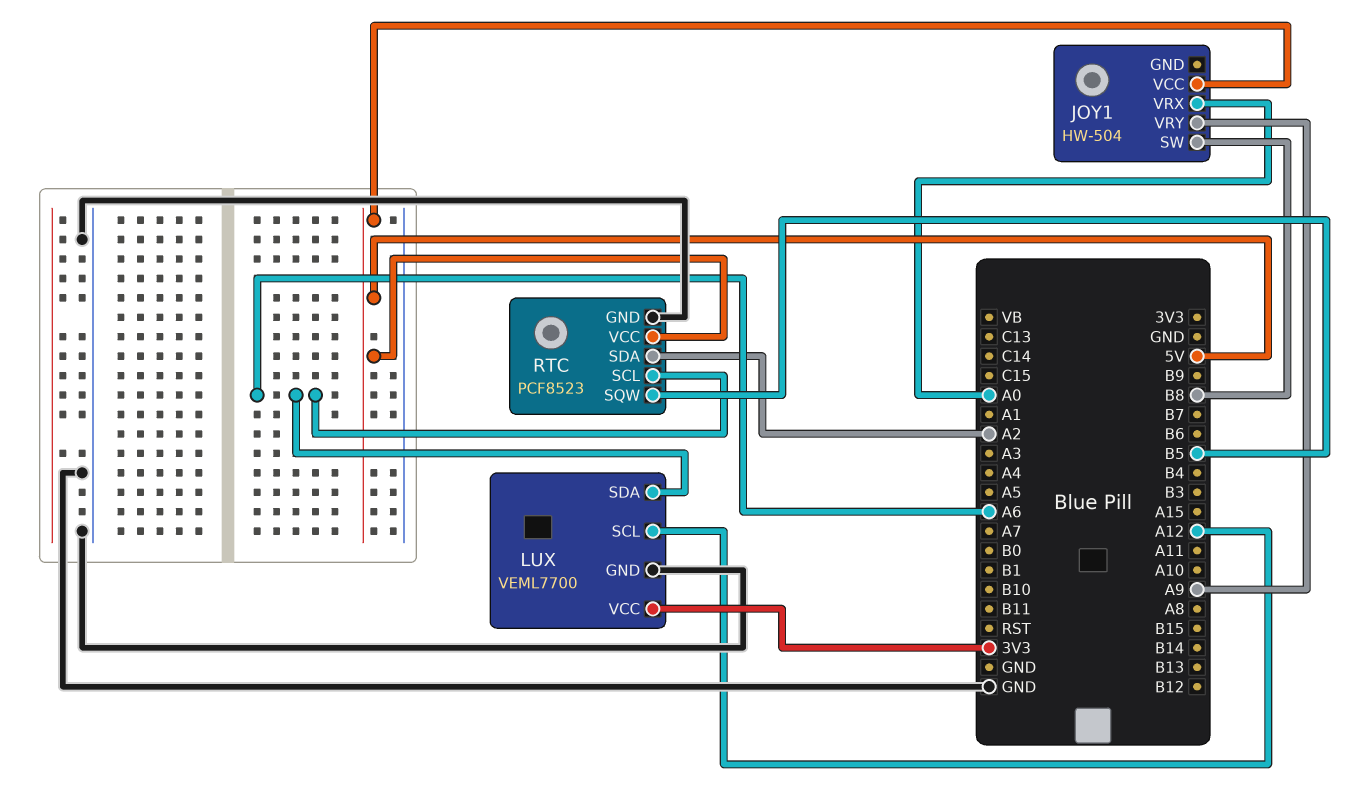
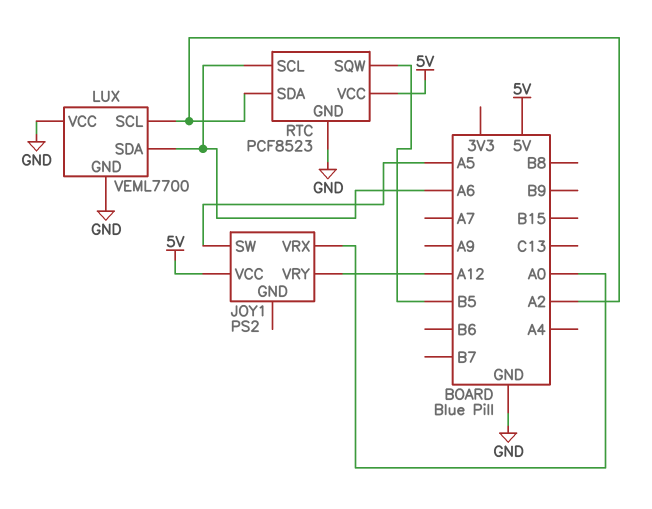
JOY1: HW-504 -> PS2
JOY1 pin SW: B8 -> A5
JOY1 pin VRY: A9 -> A12
LUX pin SCL: A12 -> A2
LUX pin VCC: 3V3 -> GND

